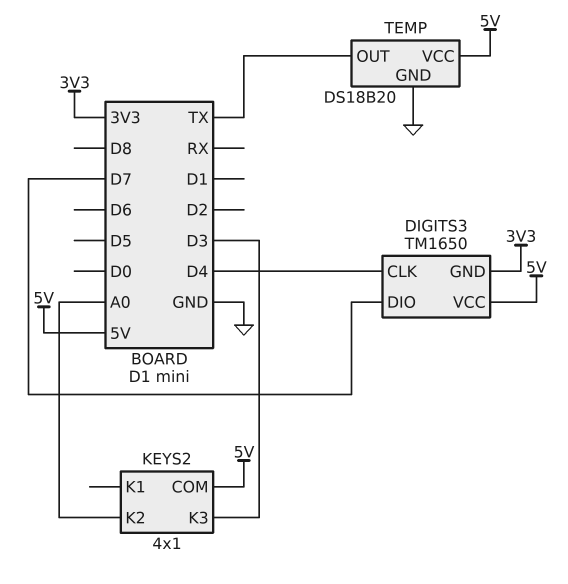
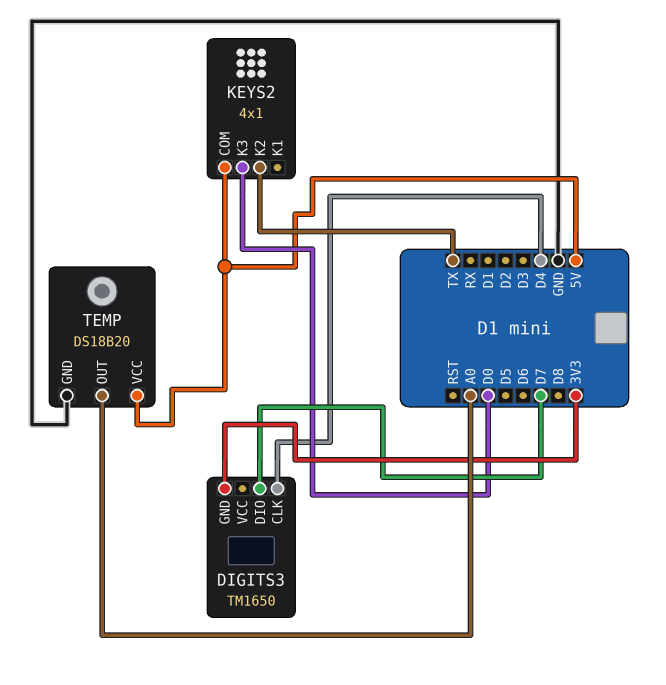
DIGITS3 pin VCC: 5V -> none
KEYS2 pin K2: A0 -> TX
KEYS2 pin K3: D3 -> D0
TEMP pin OUT: TX -> A0

